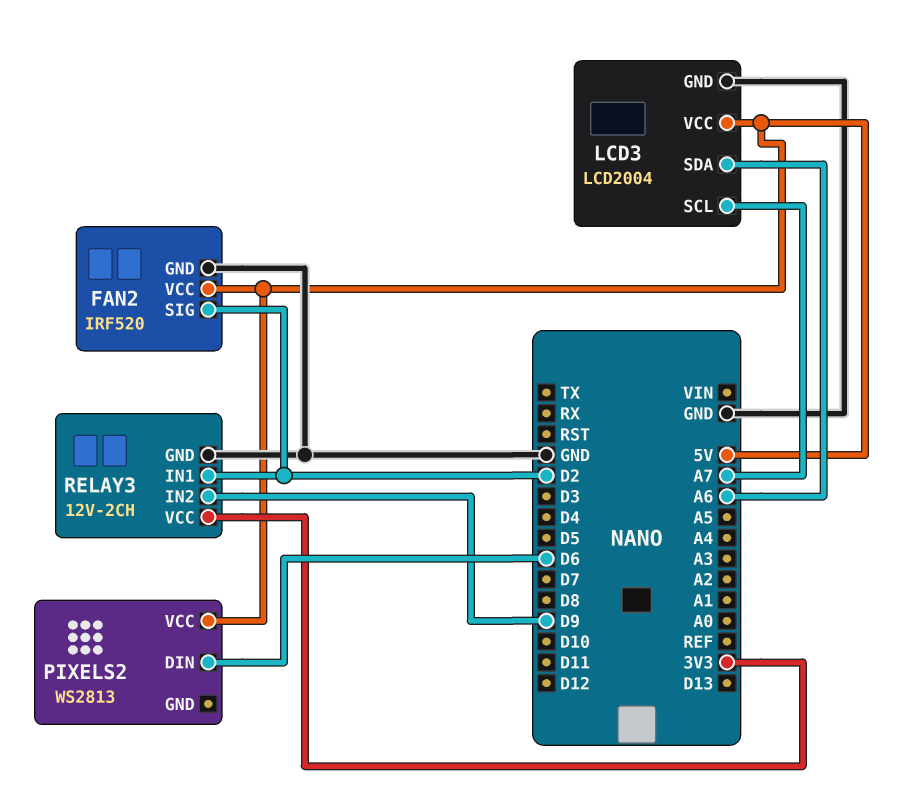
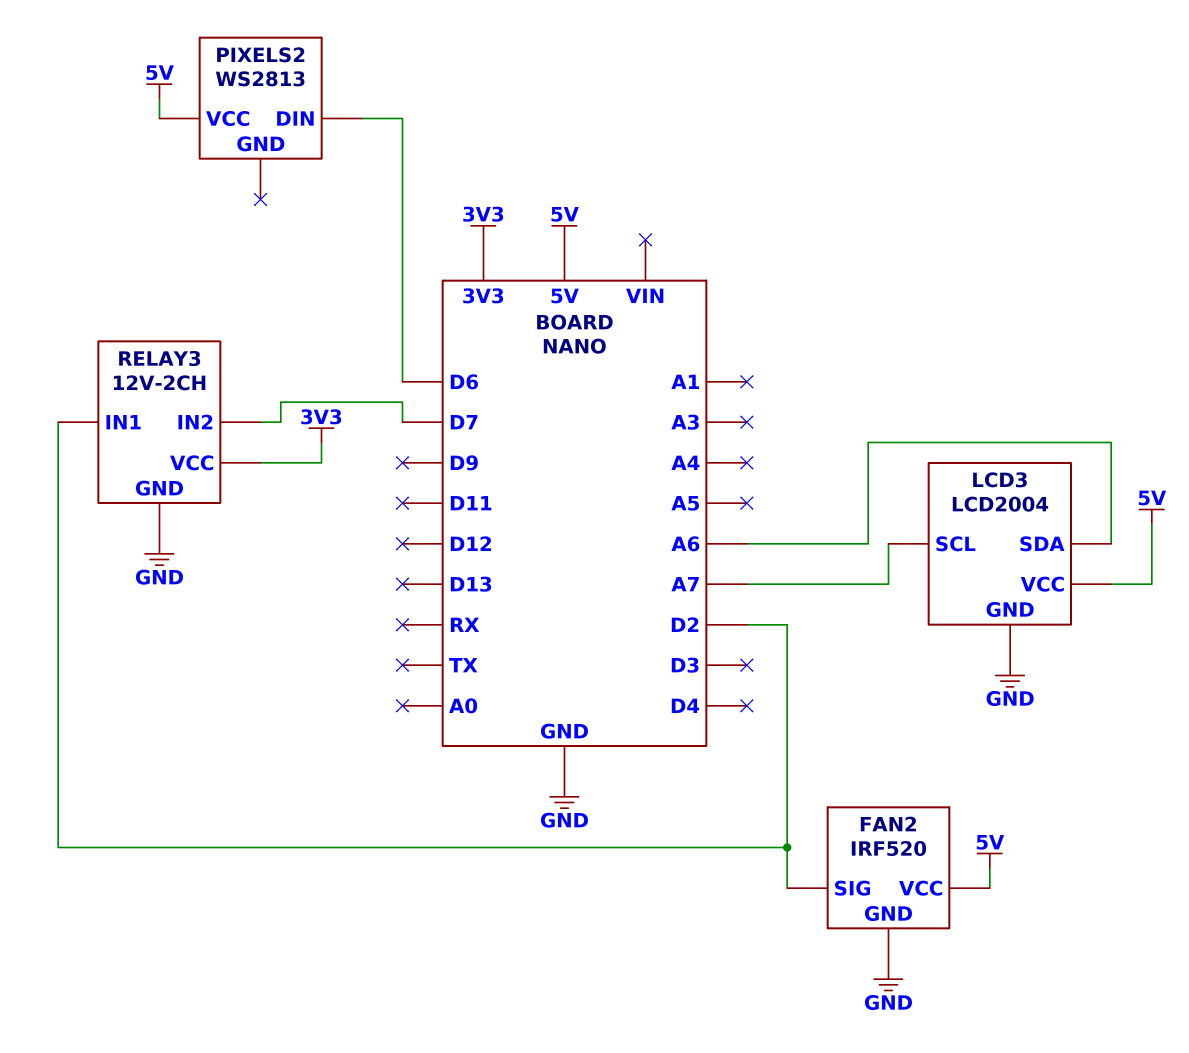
RELAY3 pin IN2: D9 -> D7

